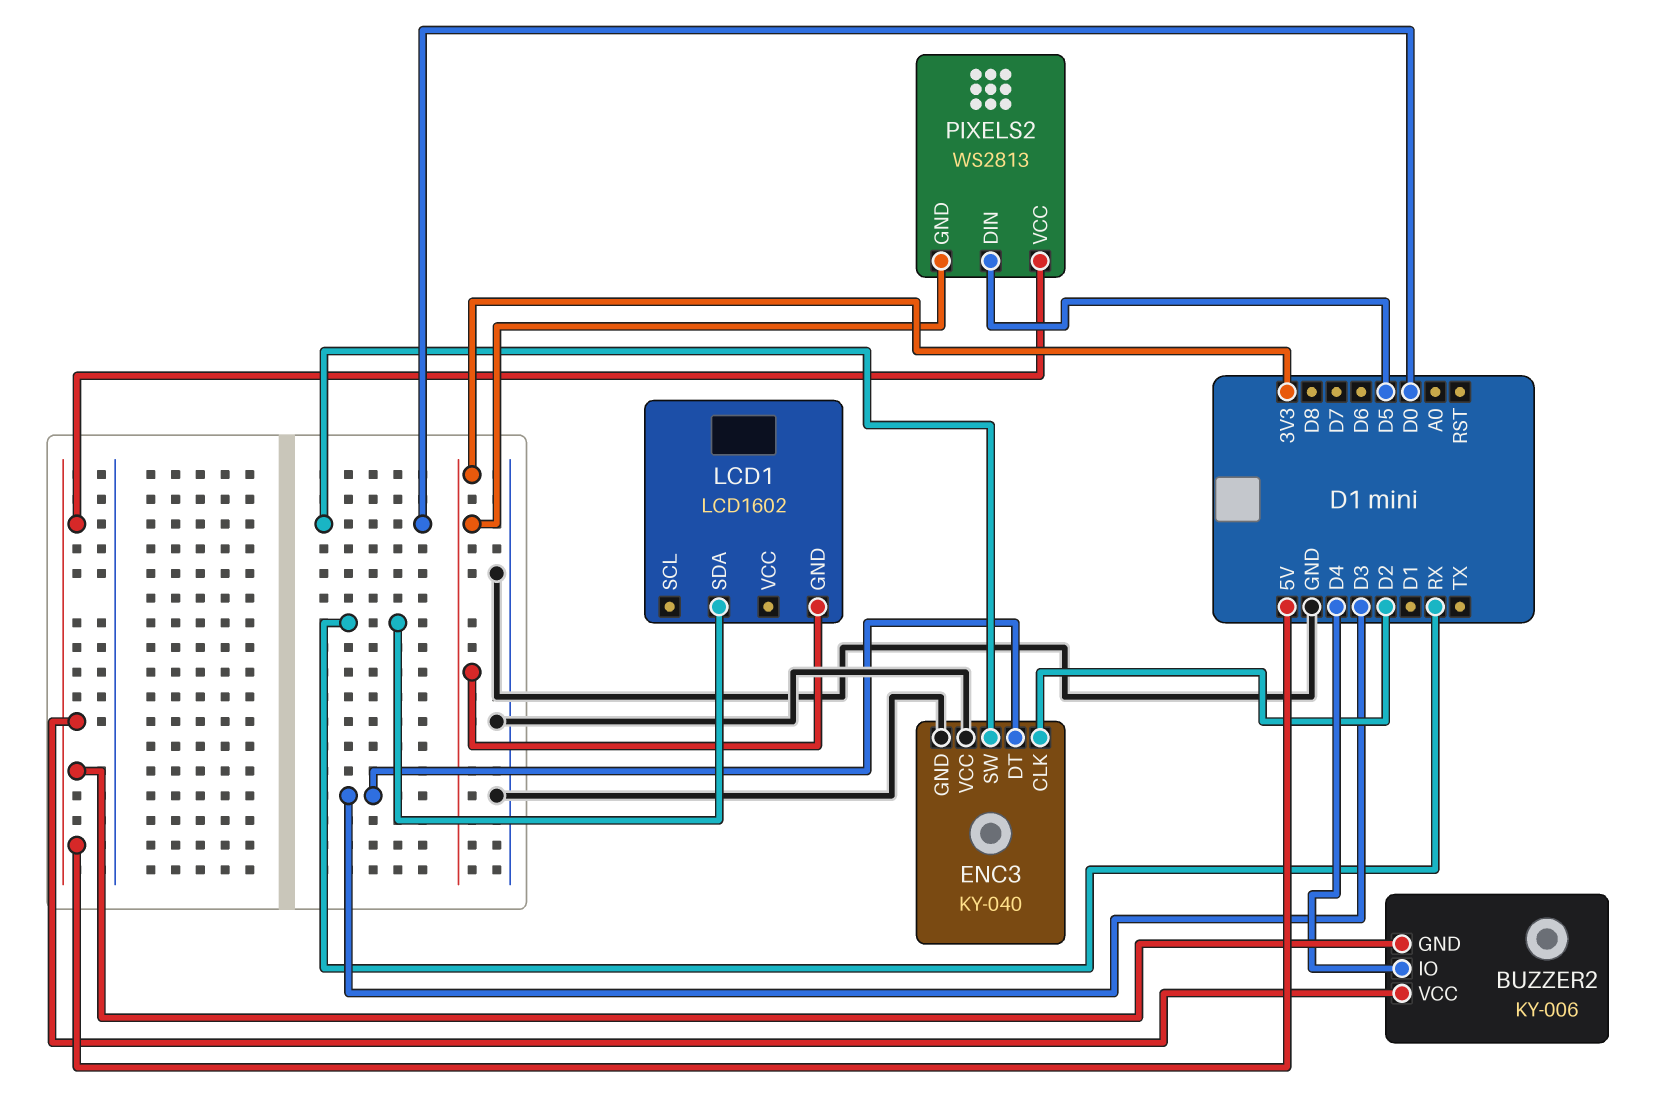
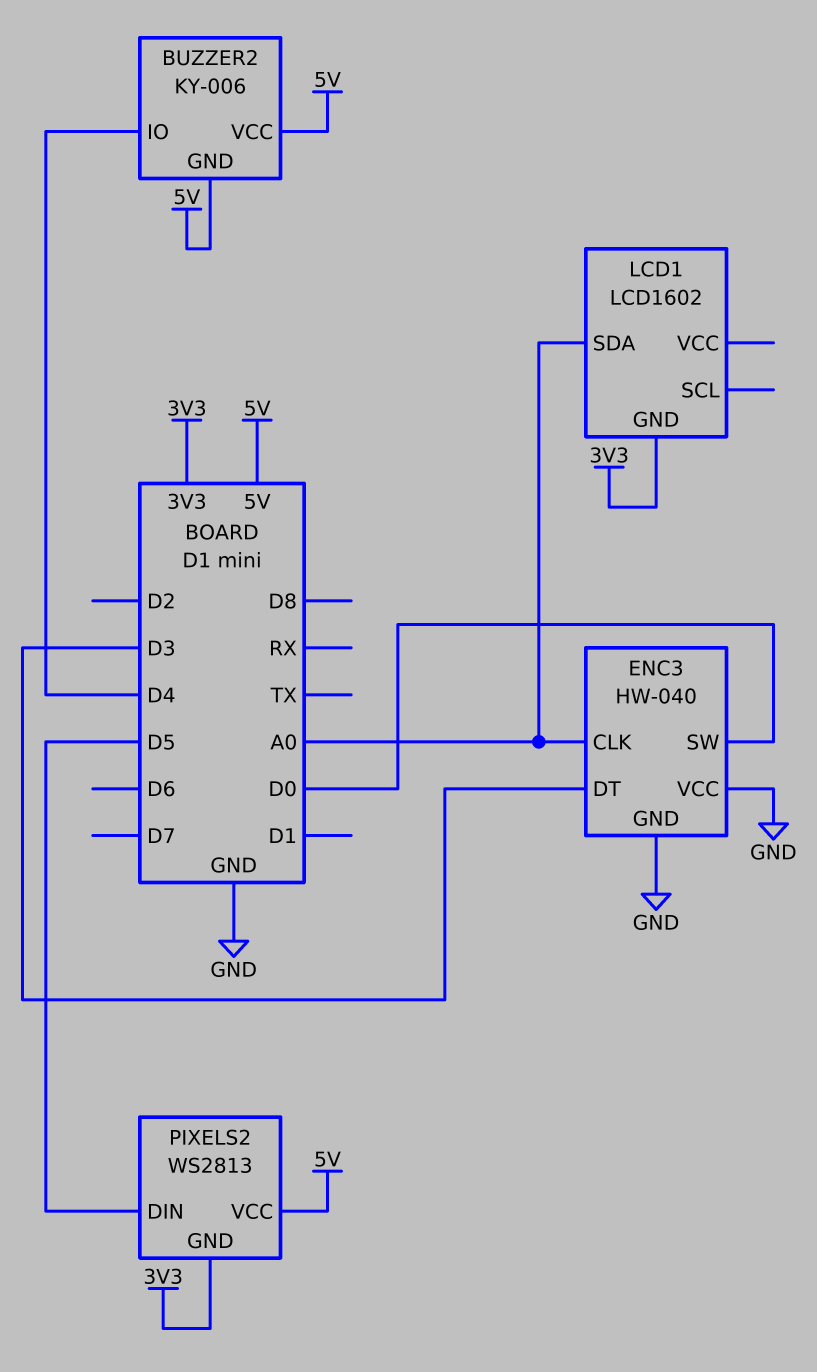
ENC3: KY-040 -> HW-040
ENC3 pin CLK: D2 -> A0
LCD1 pin SDA: RX -> A0

